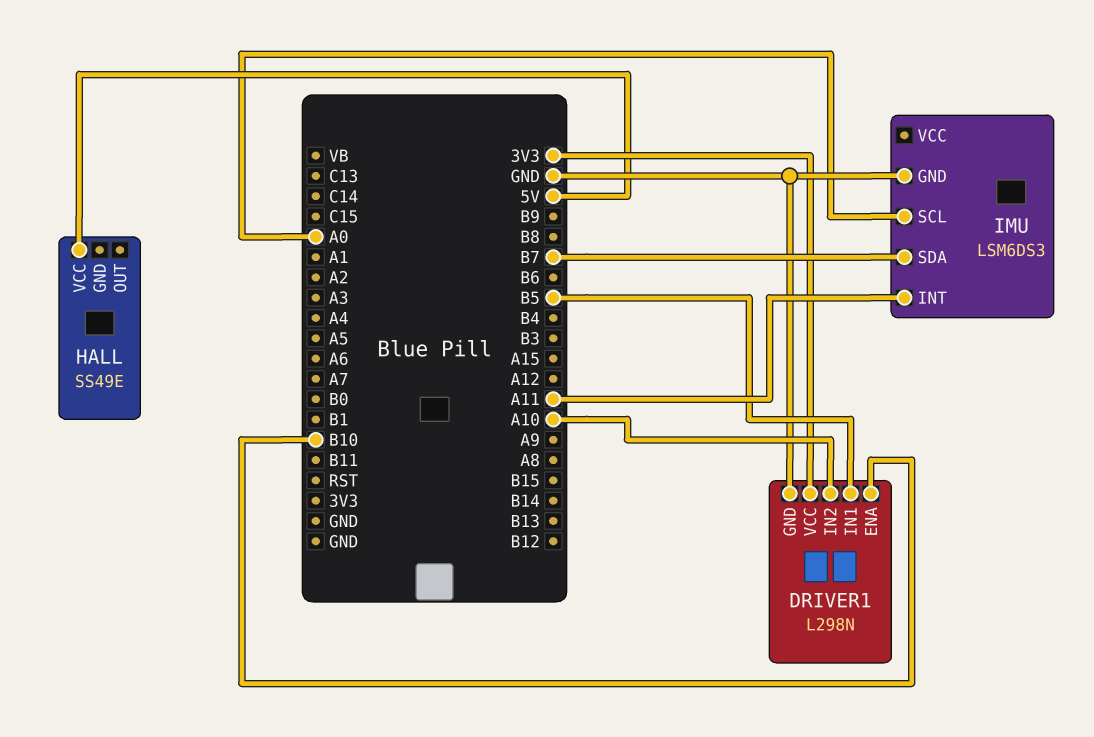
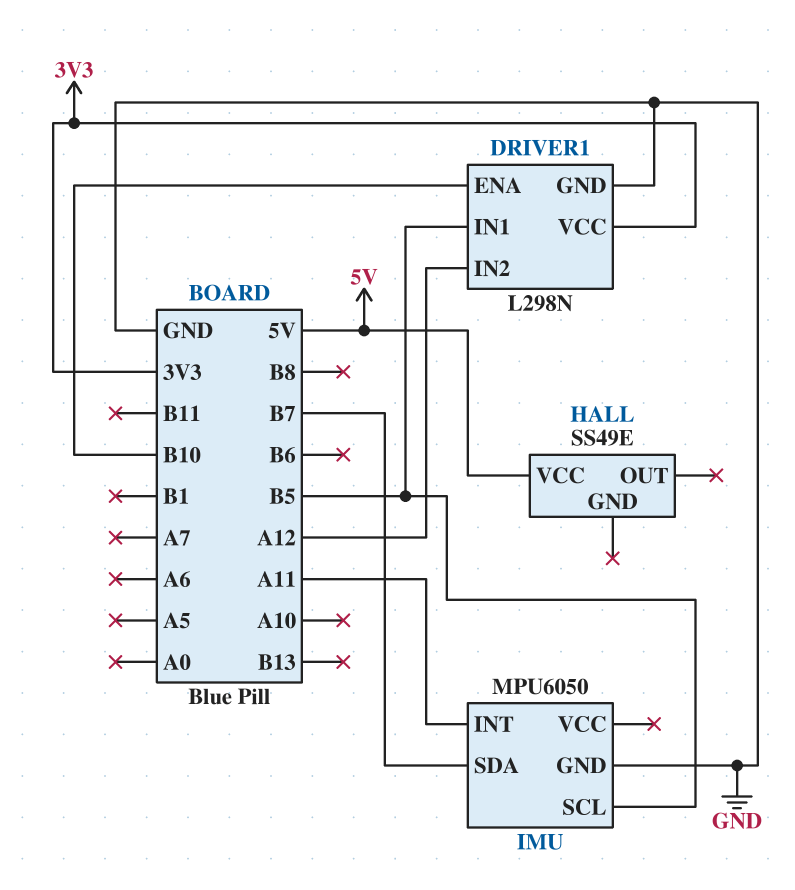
DRIVER1 pin IN2: A10 -> A12
IMU: LSM6DS3 -> MPU6050
IMU pin SCL: A0 -> B5

